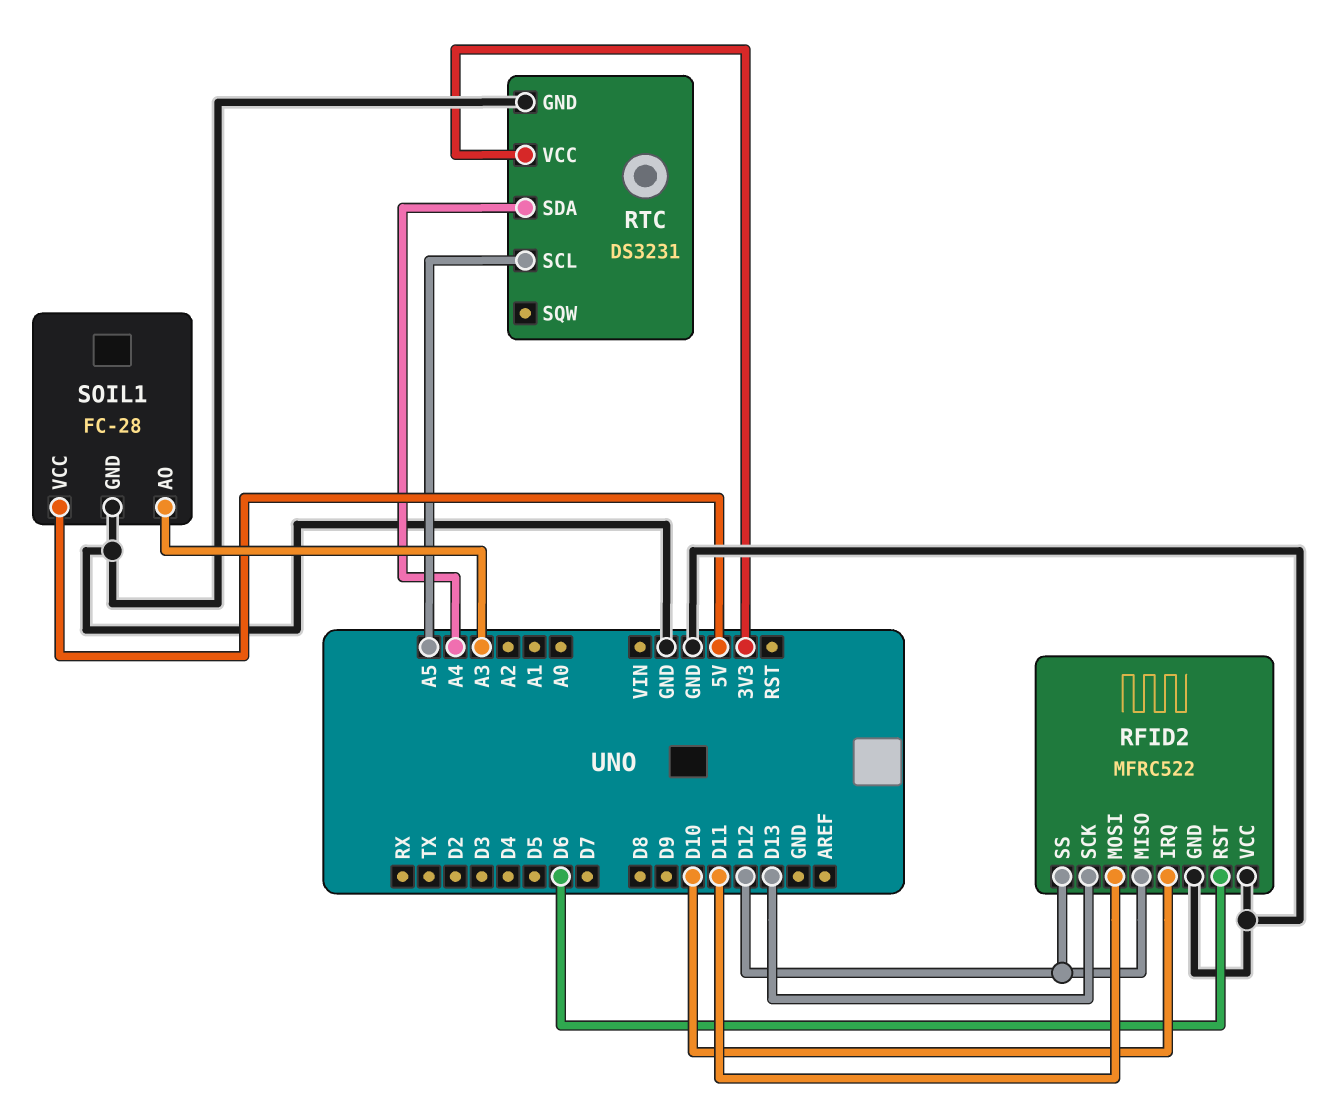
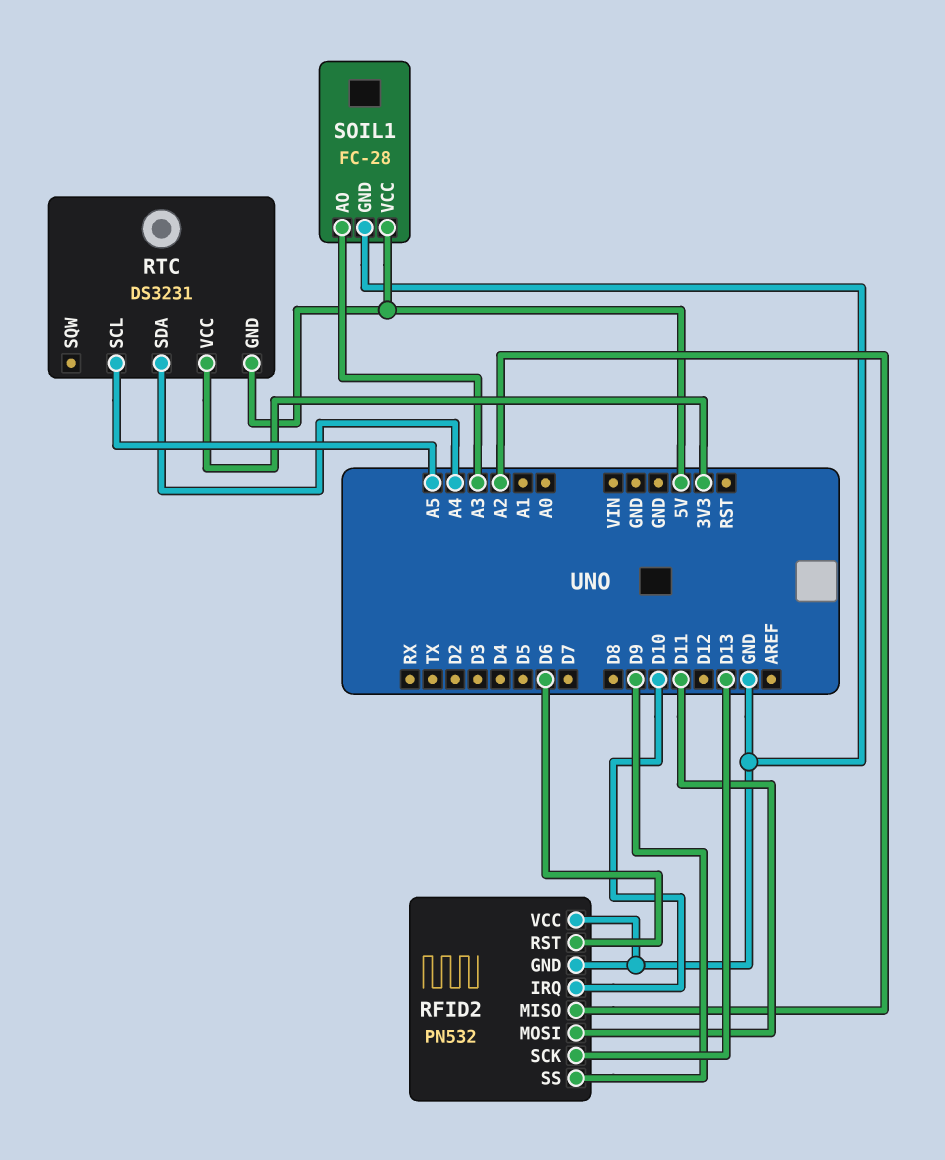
RFID2: MFRC522 -> PN532
RFID2 pin MISO: D12 -> A2
RFID2 pin SS: D12 -> D9
RTC pin GND: GND -> 5V

